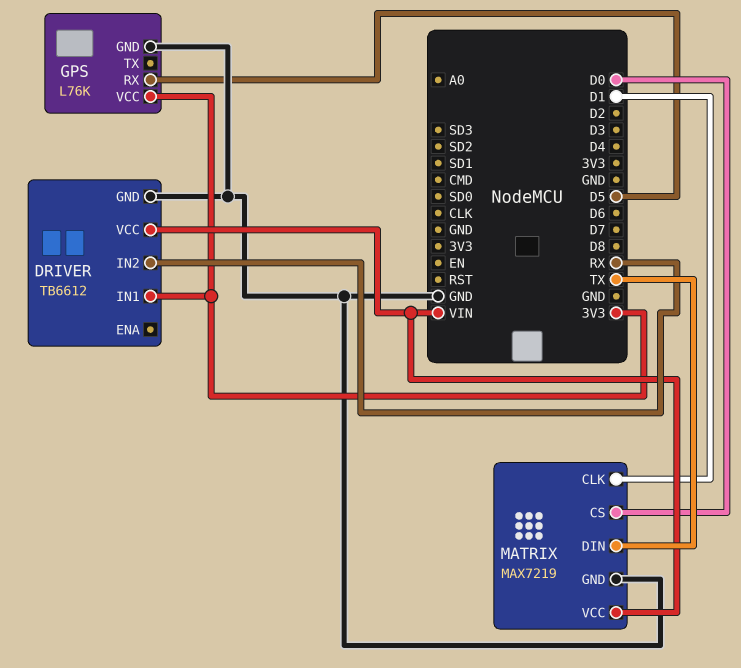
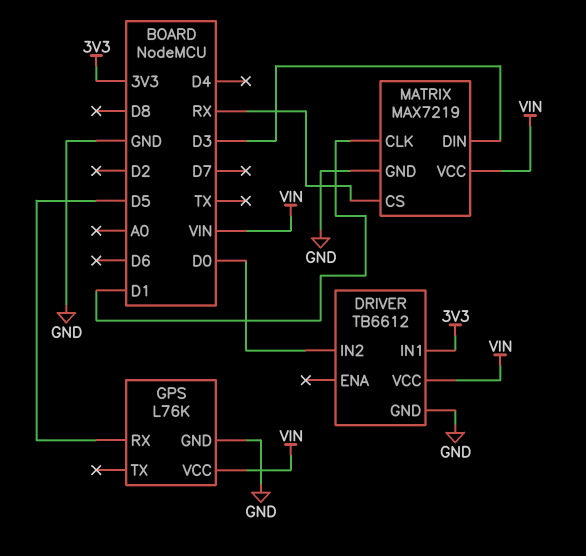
DRIVER pin IN2: RX -> D0
GPS pin VCC: 3V3 -> VIN
MATRIX pin CS: D0 -> RX
MATRIX pin DIN: TX -> D3

